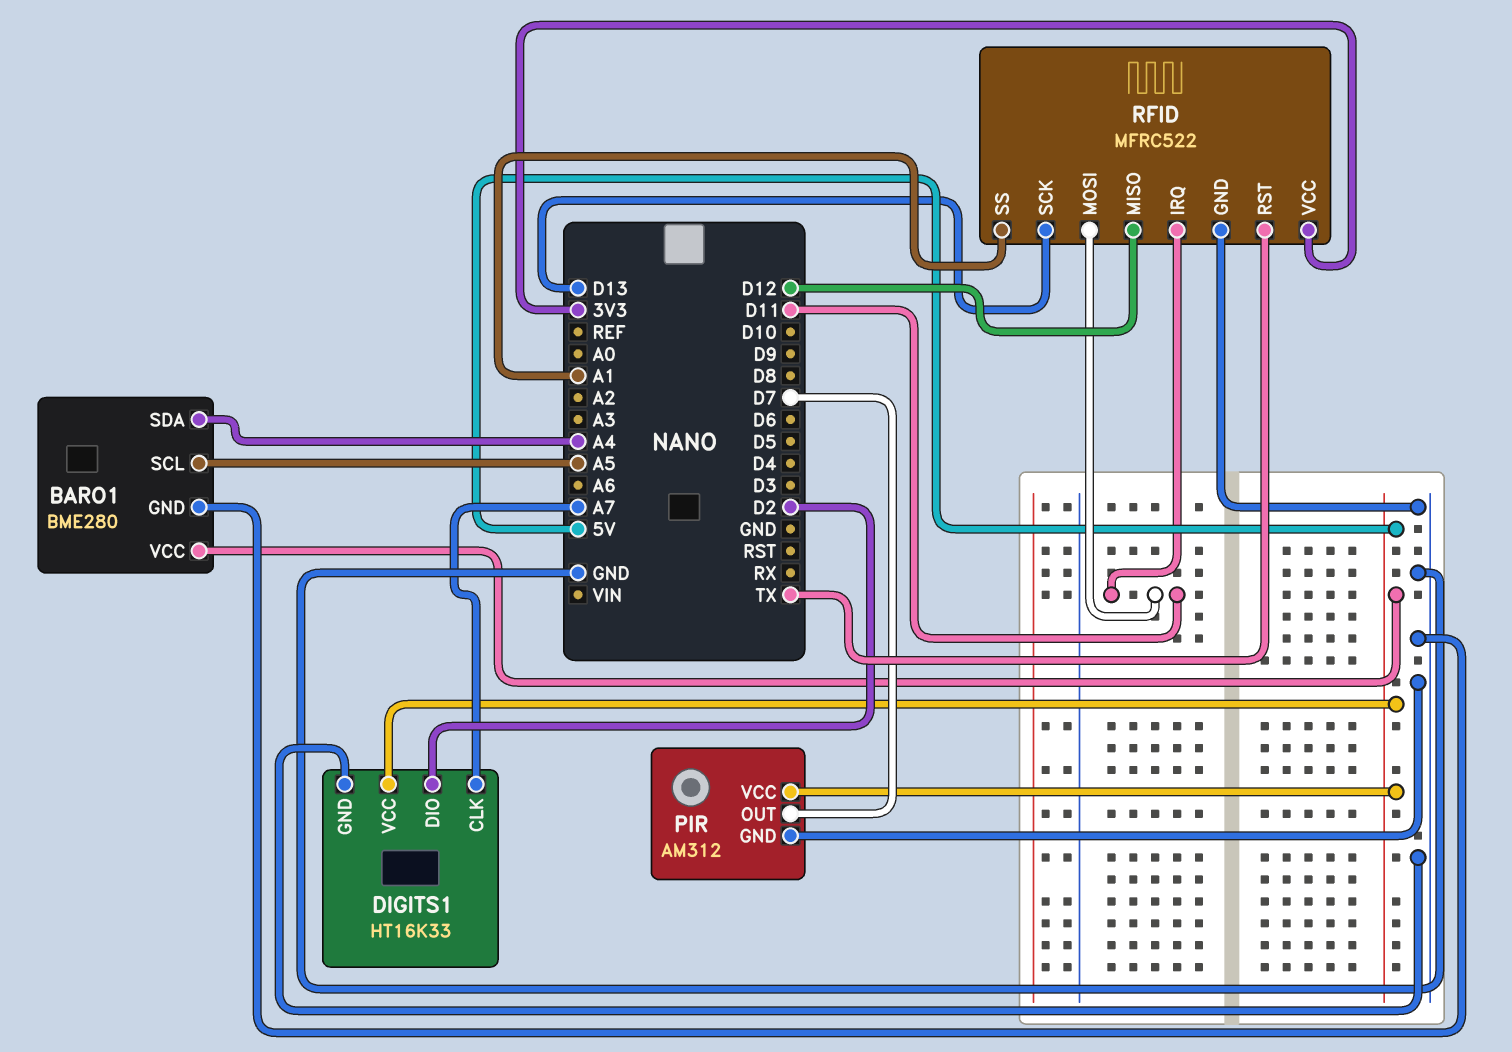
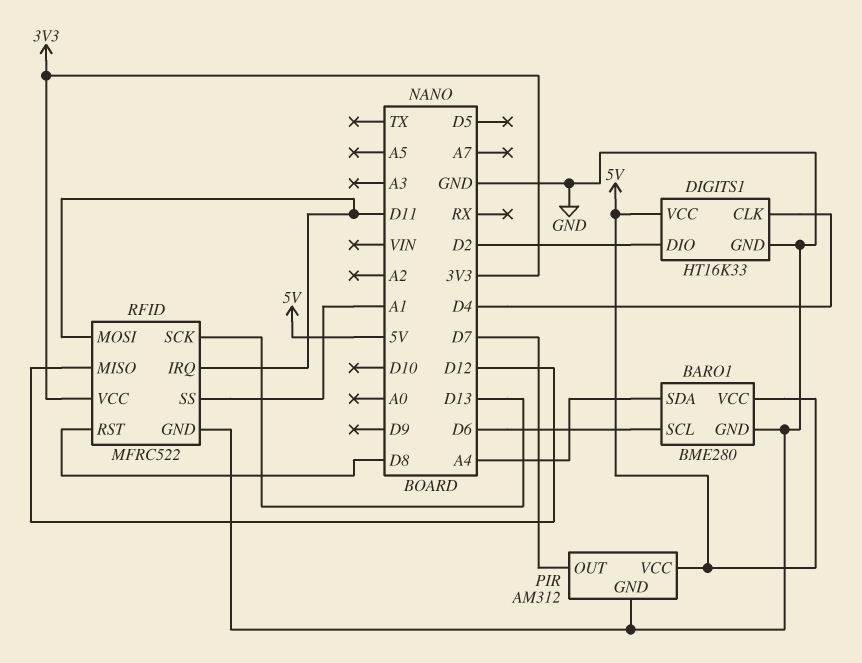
BARO1 pin SCL: A5 -> D6
DIGITS1 pin CLK: A7 -> D4
RFID pin RST: TX -> D8

